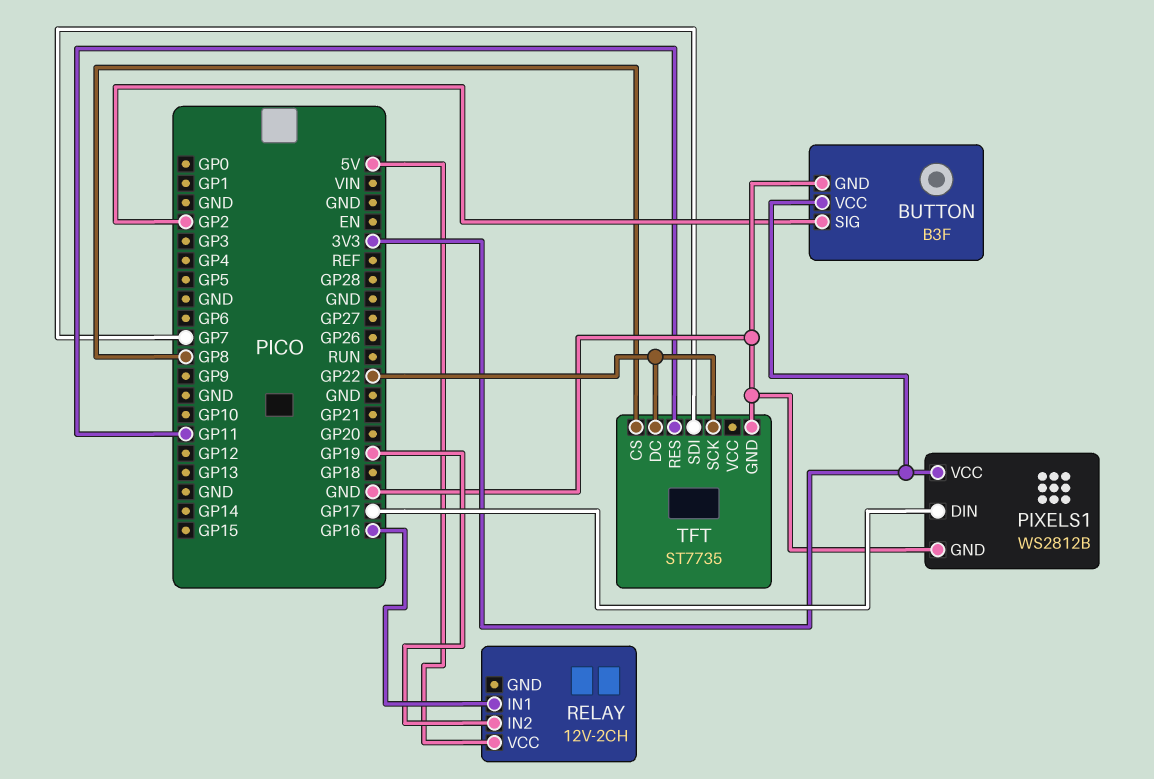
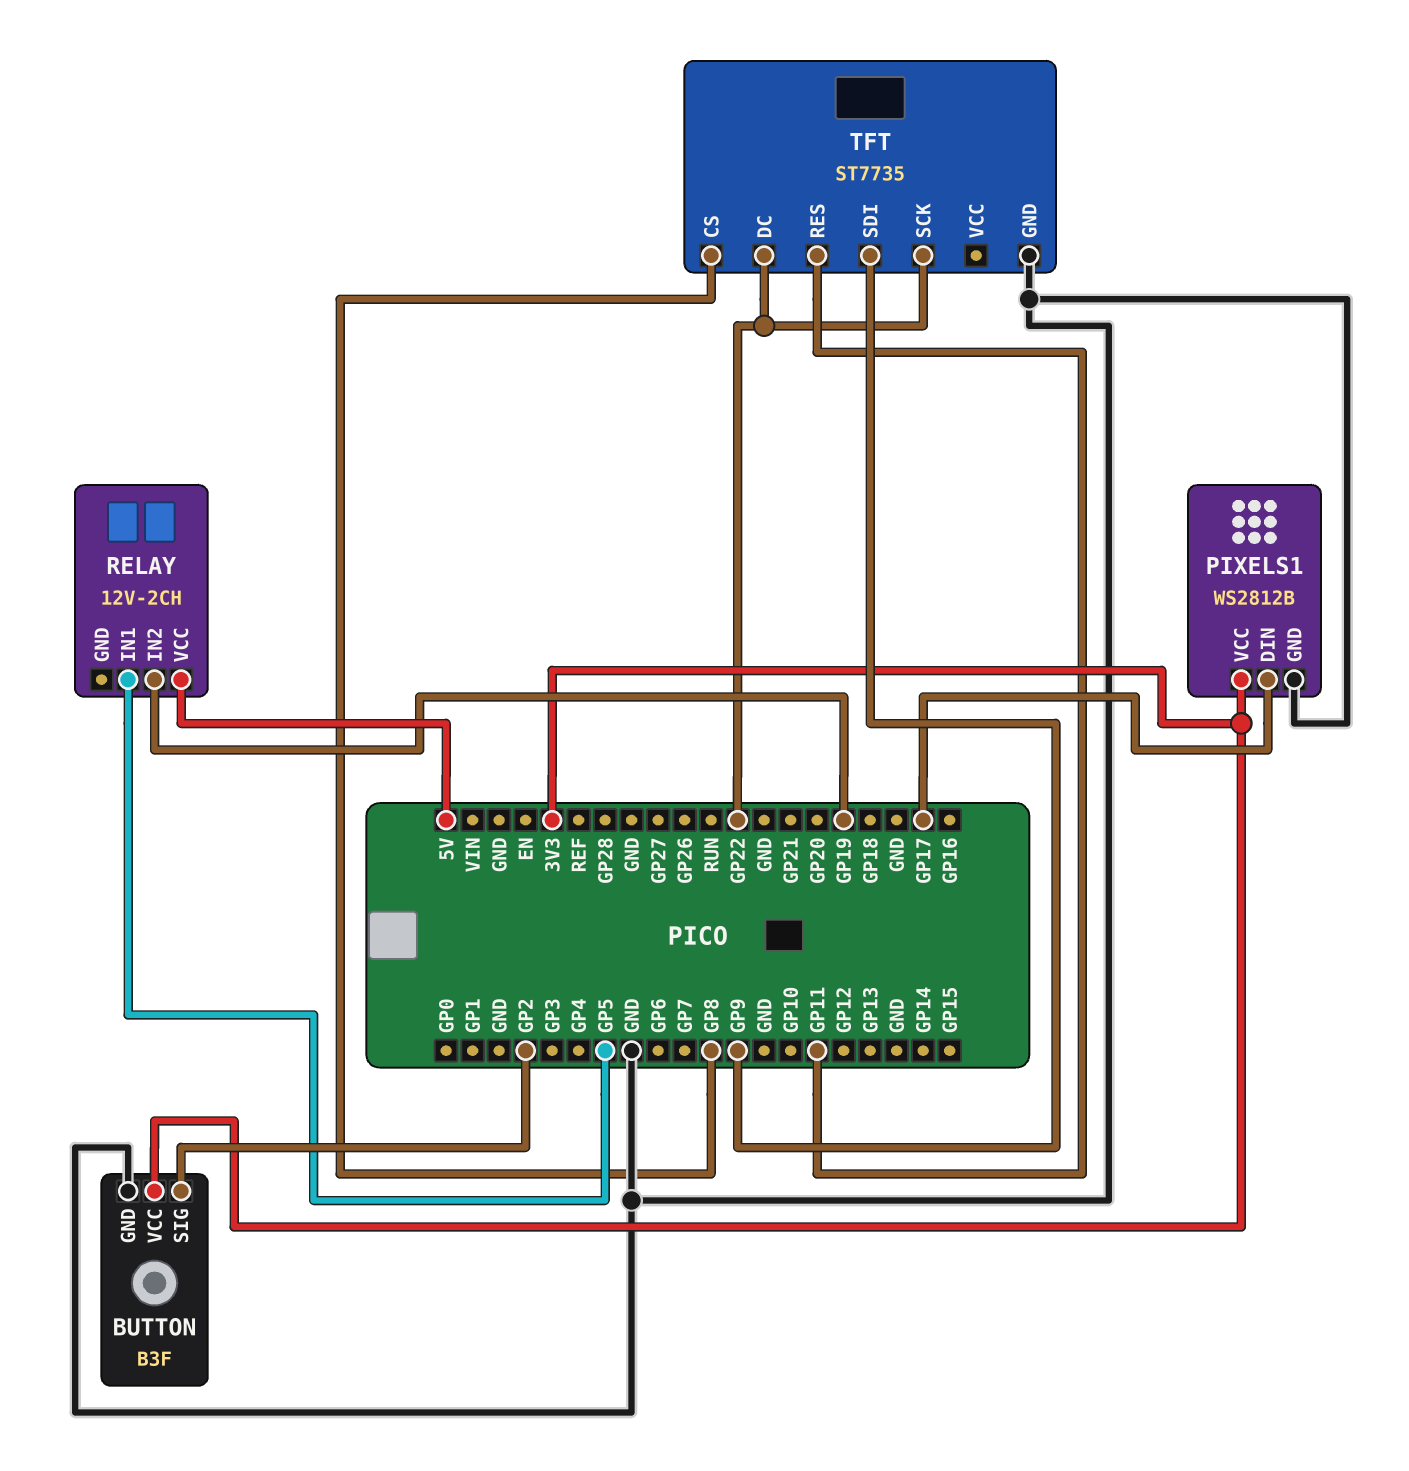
RELAY pin IN1: GP16 -> GP5
TFT pin SDI: GP7 -> GP9

